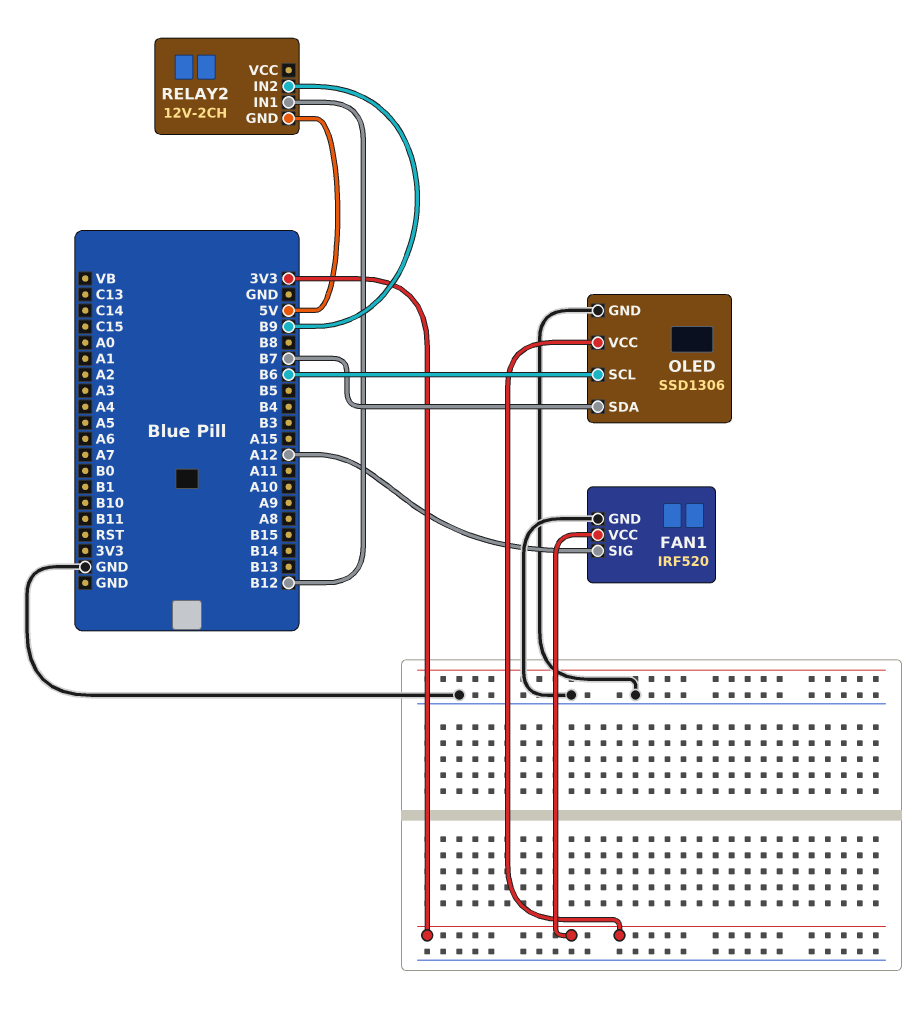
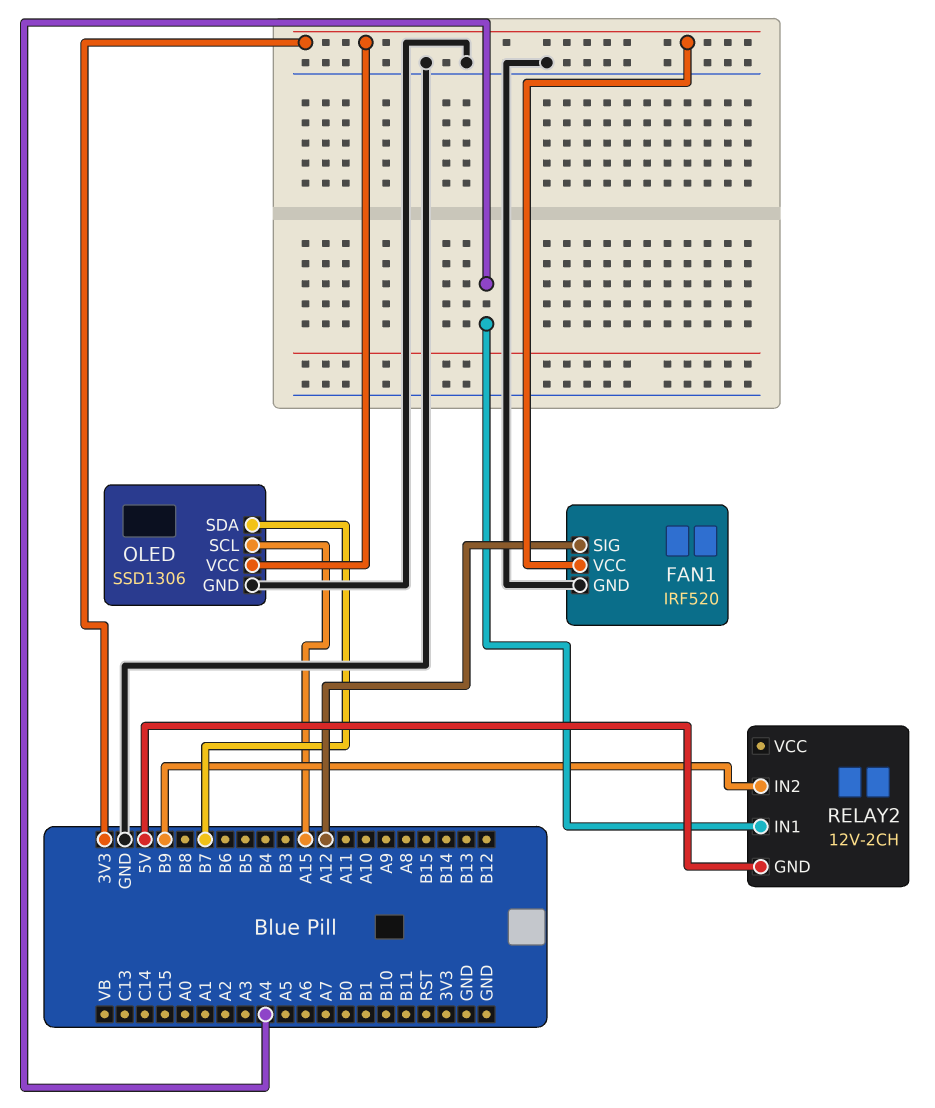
OLED pin SCL: B6 -> A15
RELAY2 pin IN1: B12 -> A4

